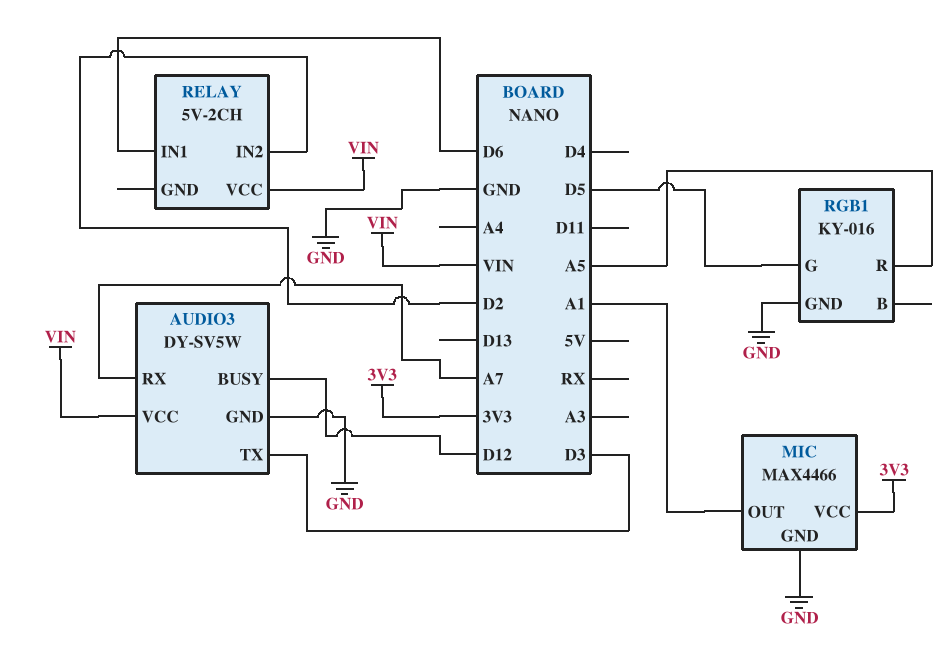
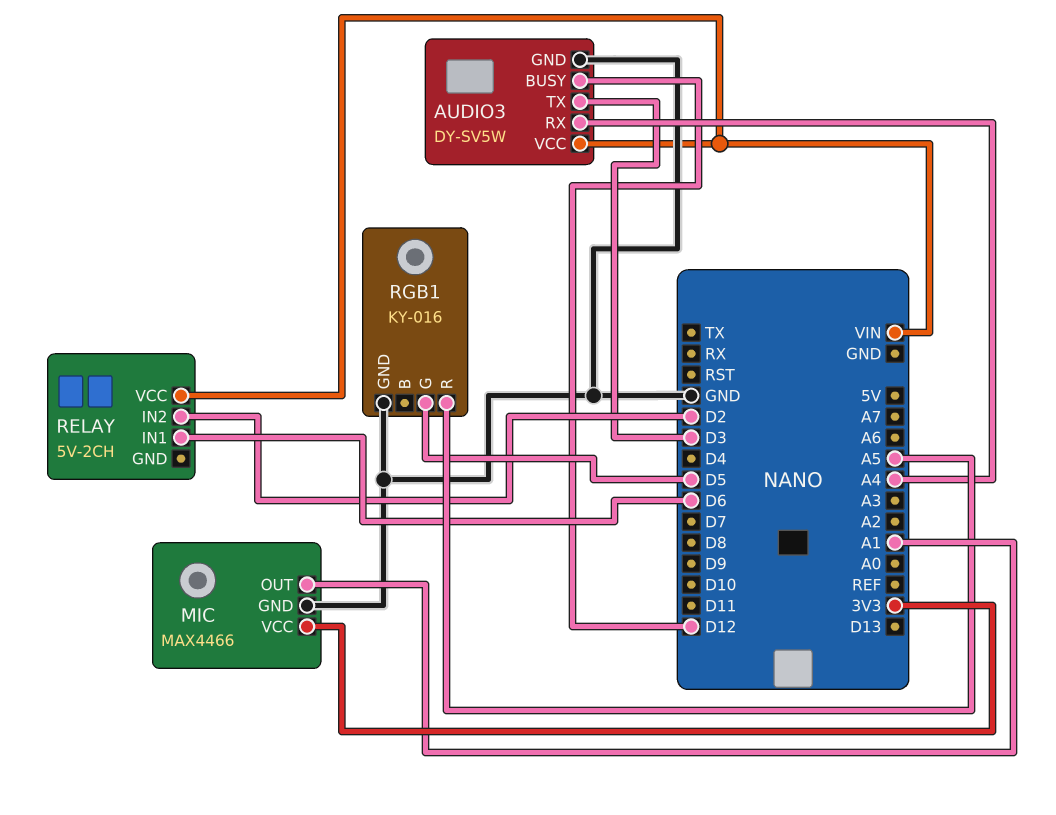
AUDIO3 pin RX: A7 -> A4

